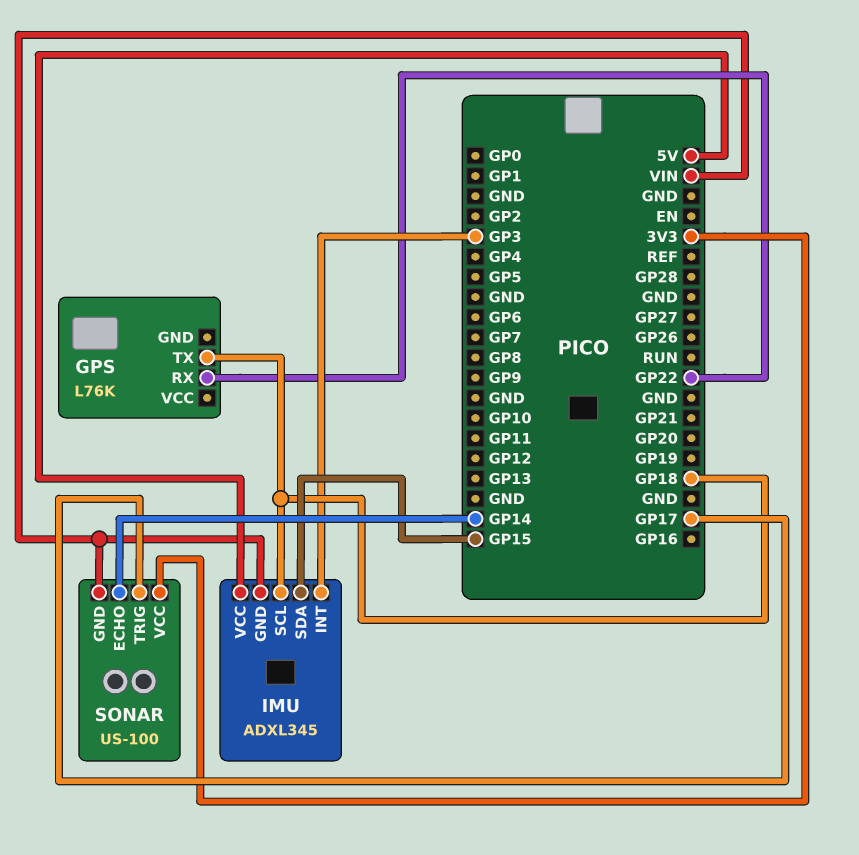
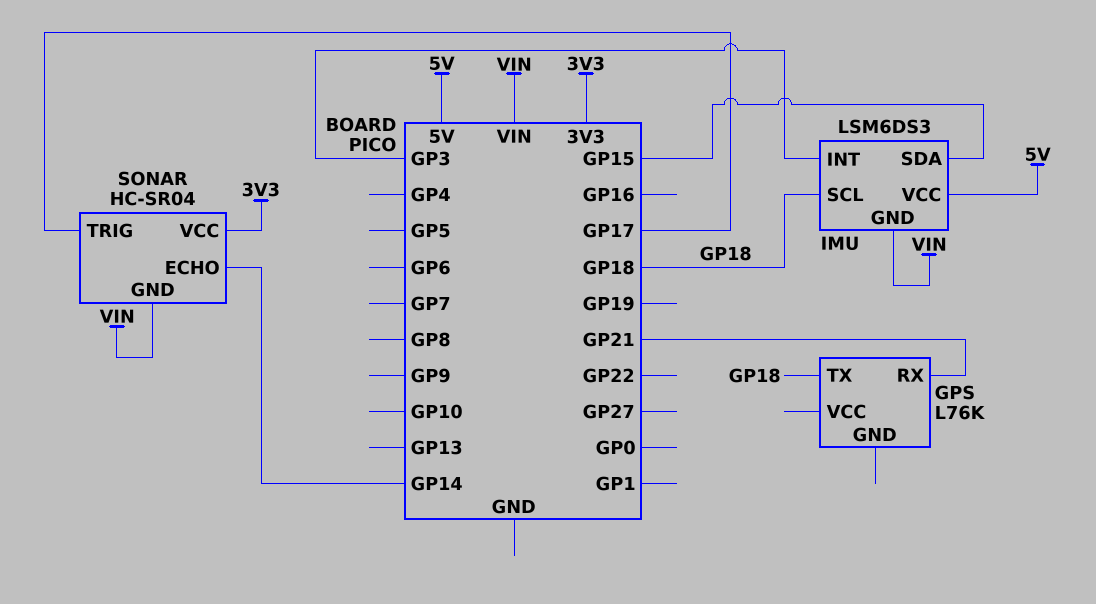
GPS pin RX: GP22 -> GP21
IMU: ADXL345 -> LSM6DS3
SONAR: US-100 -> HC-SR04

